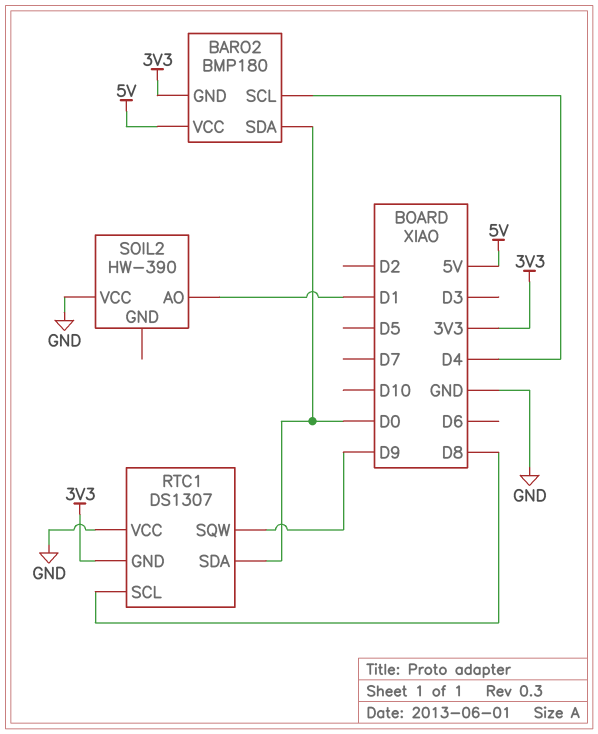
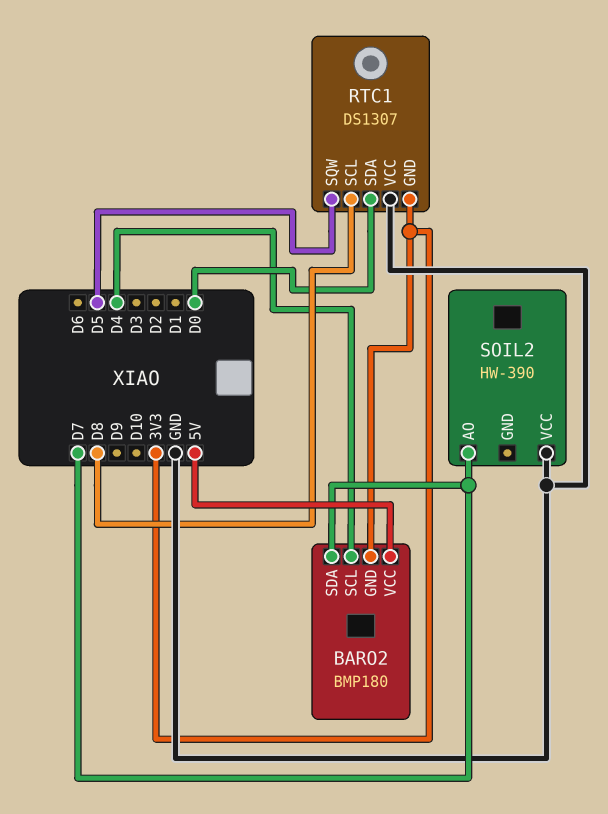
BARO2 pin SDA: D0 -> D7
RTC1 pin SQW: D9 -> D5
SOIL2 pin AO: D1 -> D7

